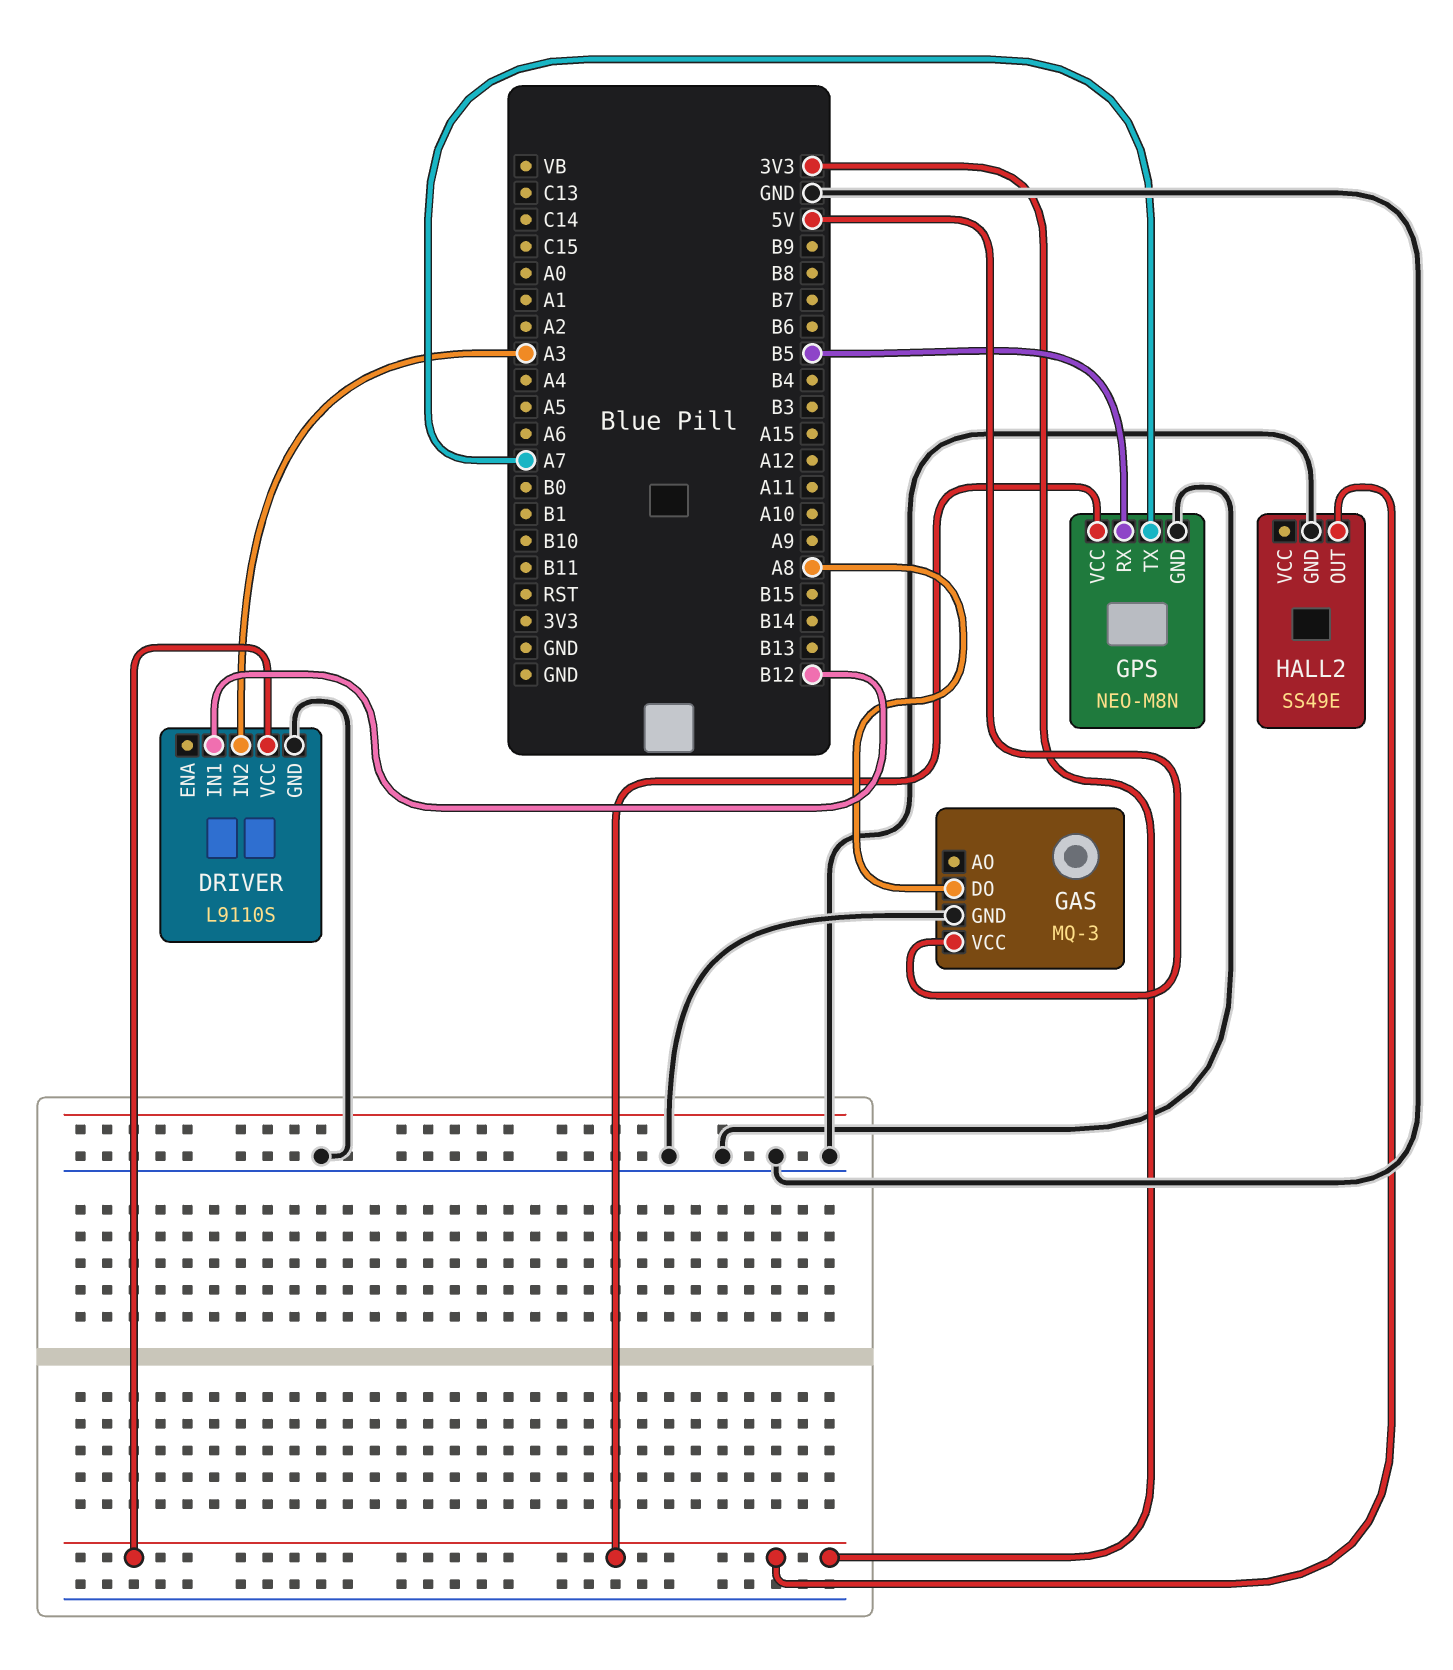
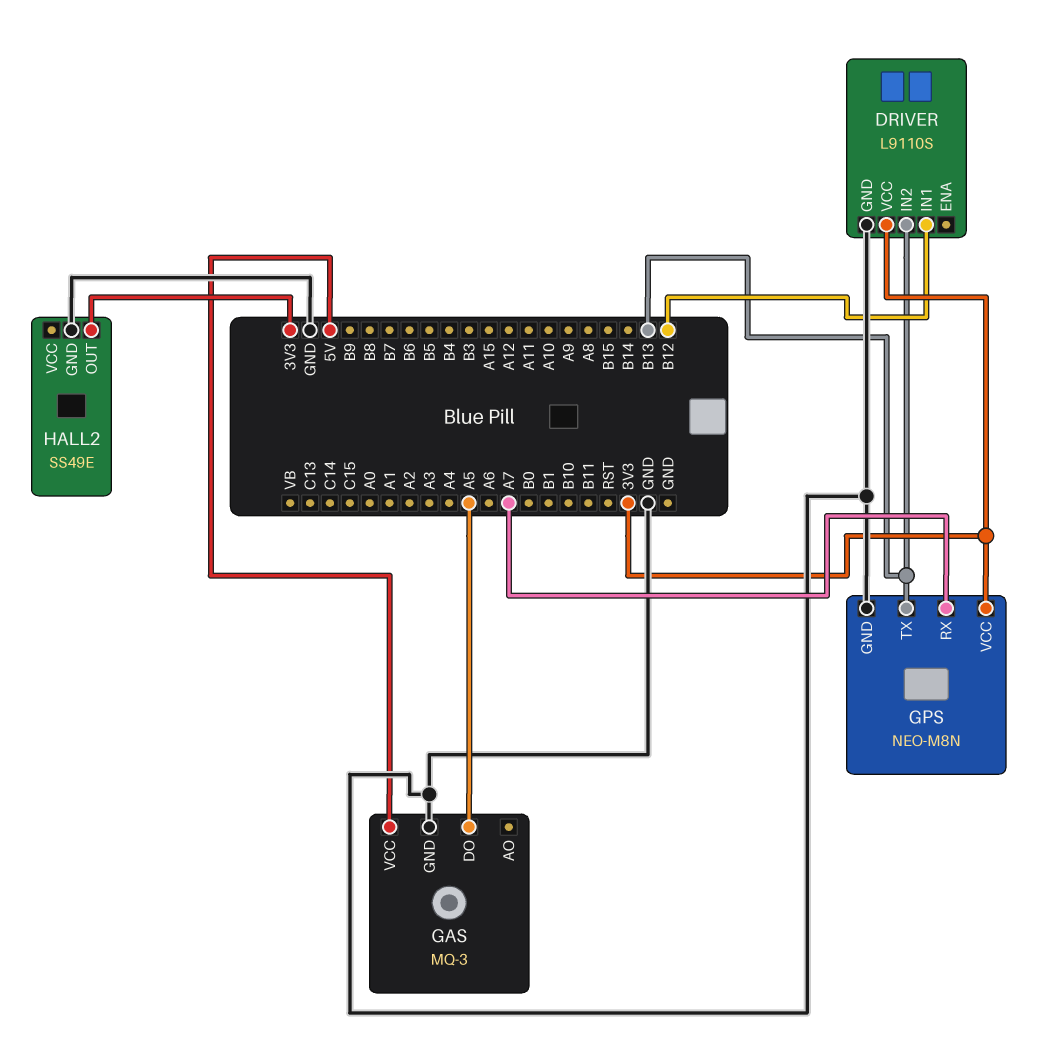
DRIVER pin IN2: A3 -> B13
GAS pin DO: A8 -> A5
GPS pin RX: B5 -> A7
GPS pin TX: A7 -> B13

